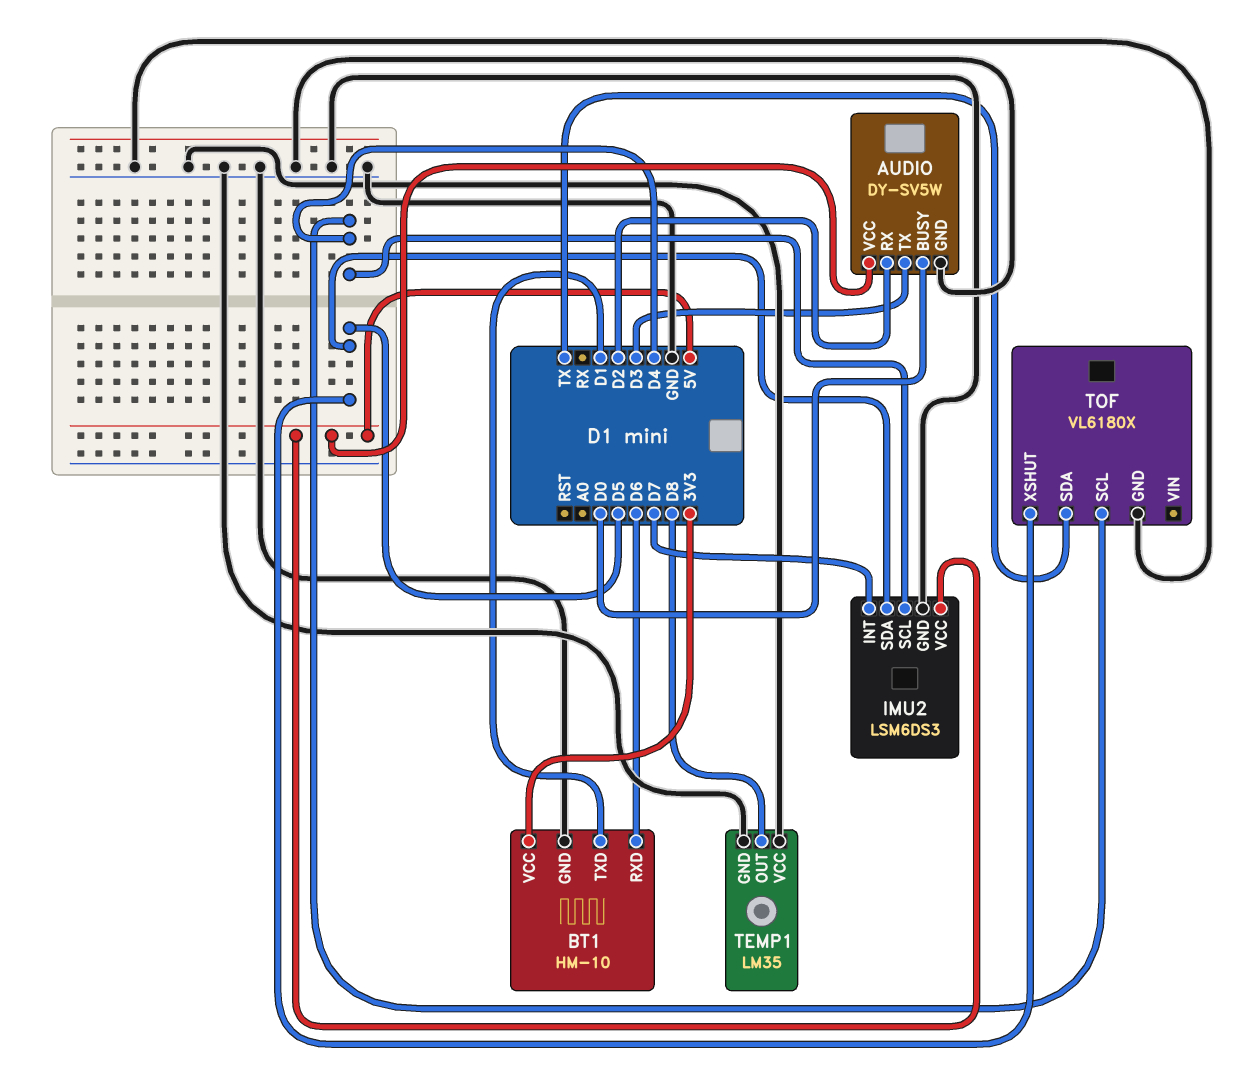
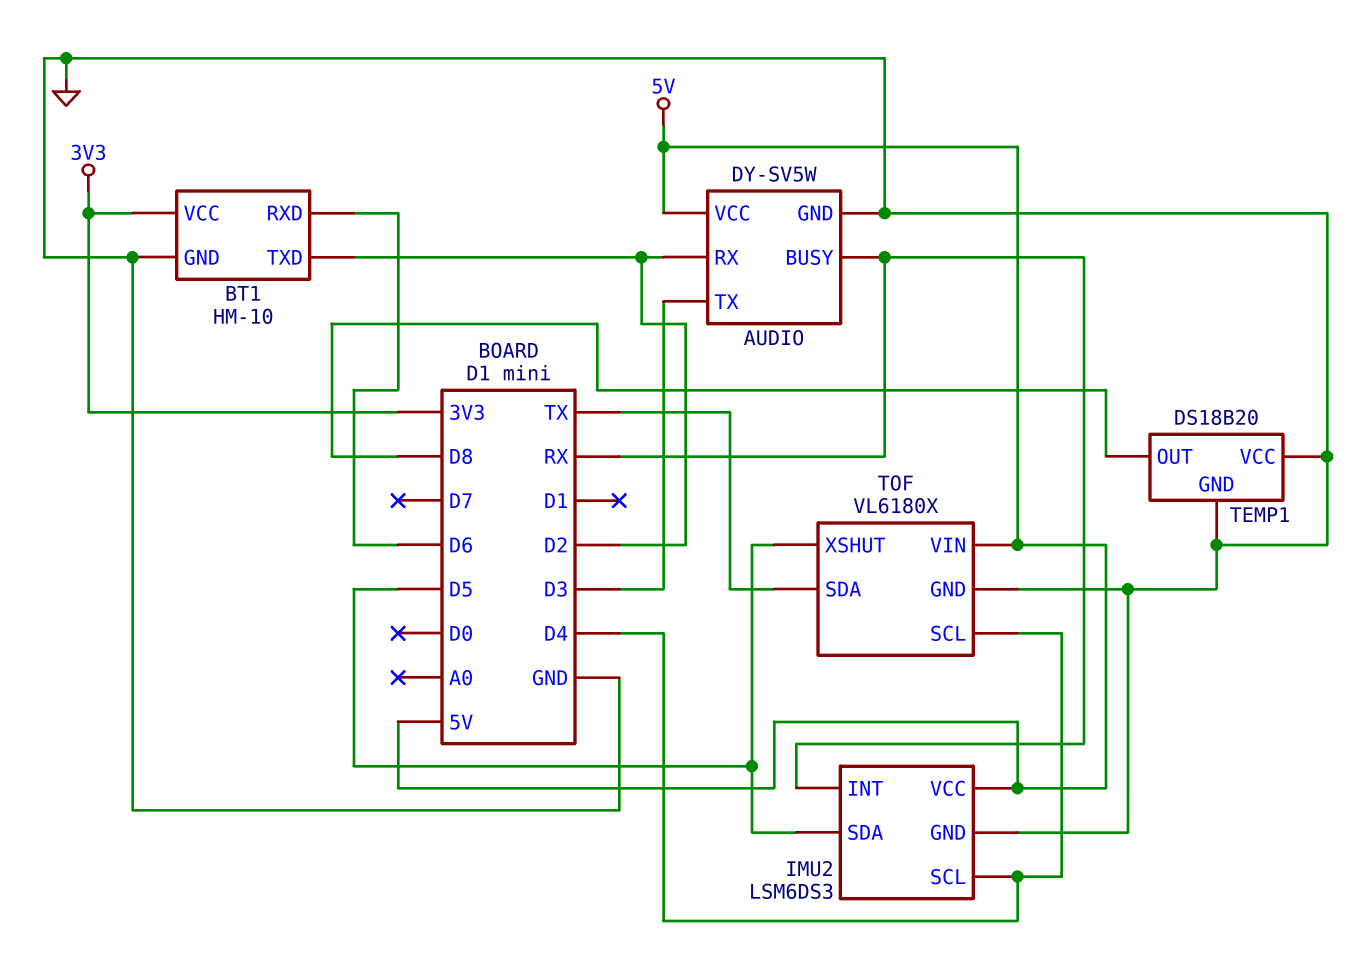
AUDIO pin BUSY: D0 -> RX
BT1 pin TXD: D1 -> D2
IMU2 pin INT: D7 -> RX
TEMP1: LM35 -> DS18B20
TOF pin VIN: none -> 5V

